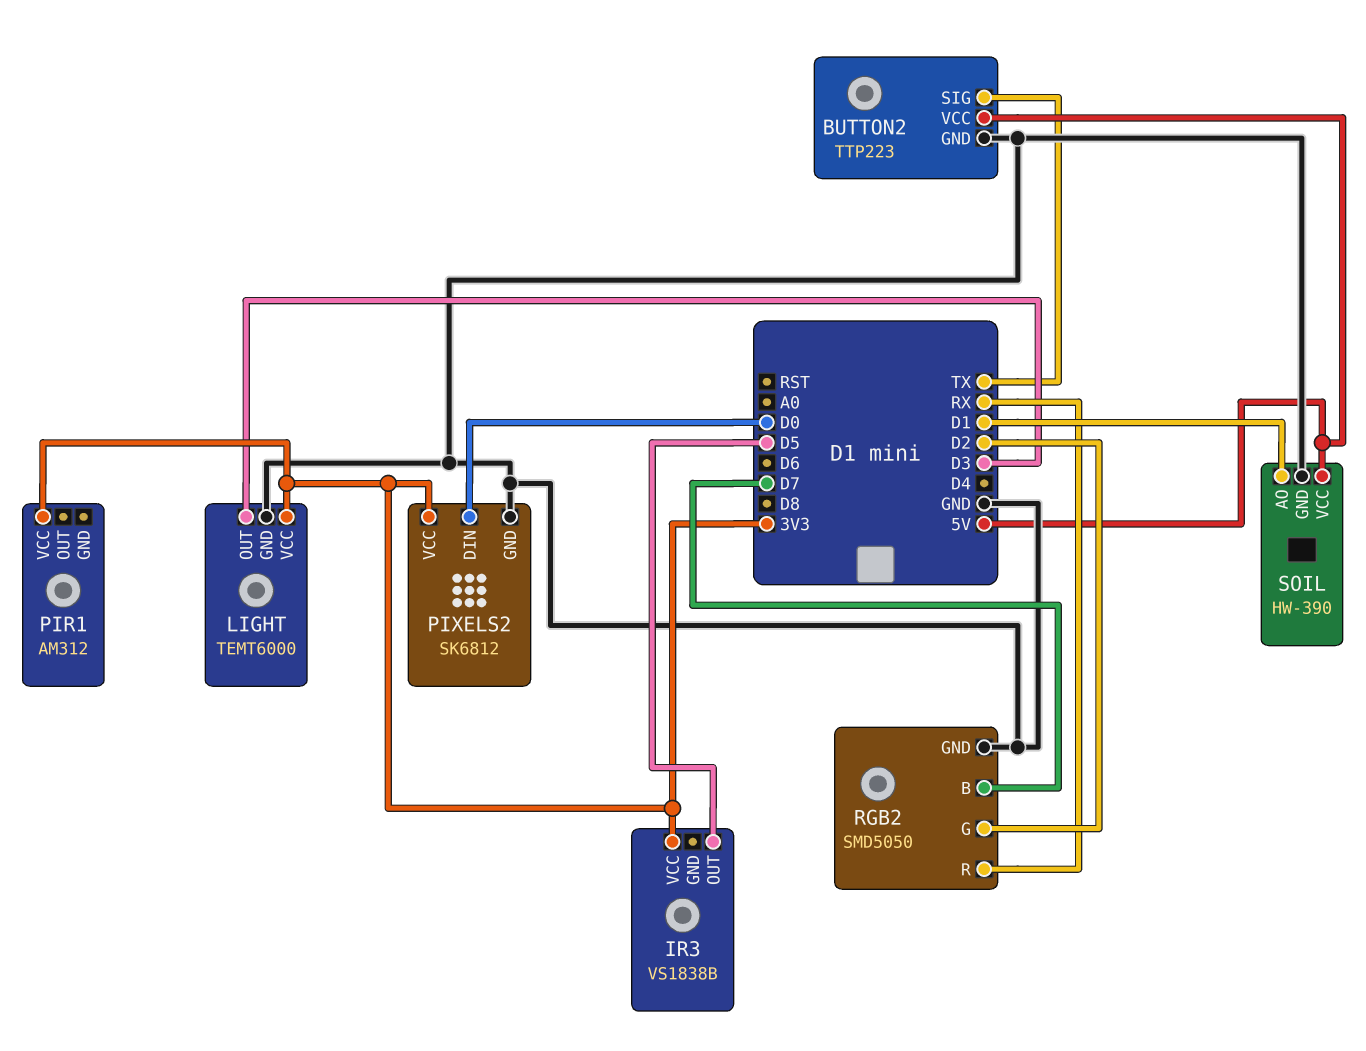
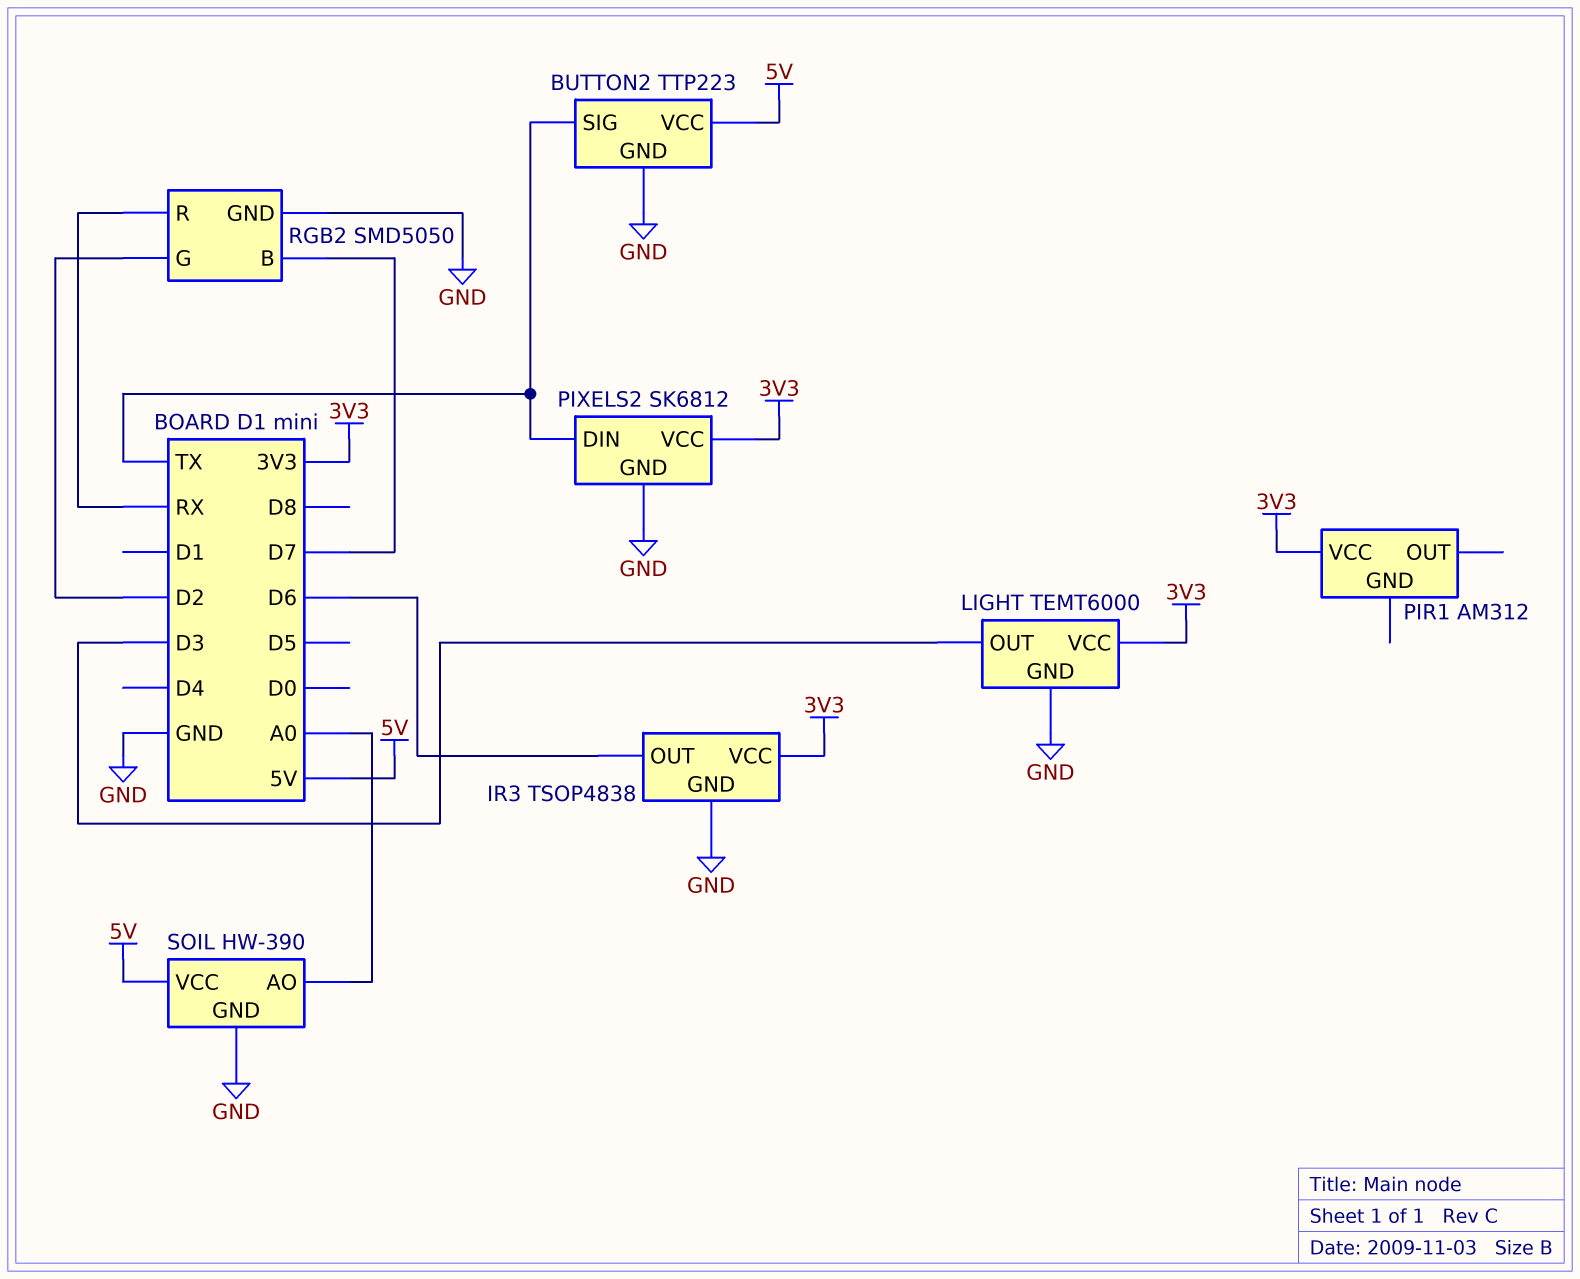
IR3: VS1838B -> TSOP4838
IR3 pin GND: none -> GND
IR3 pin OUT: D5 -> D6
PIXELS2 pin DIN: D0 -> TX
SOIL pin AO: D1 -> A0

